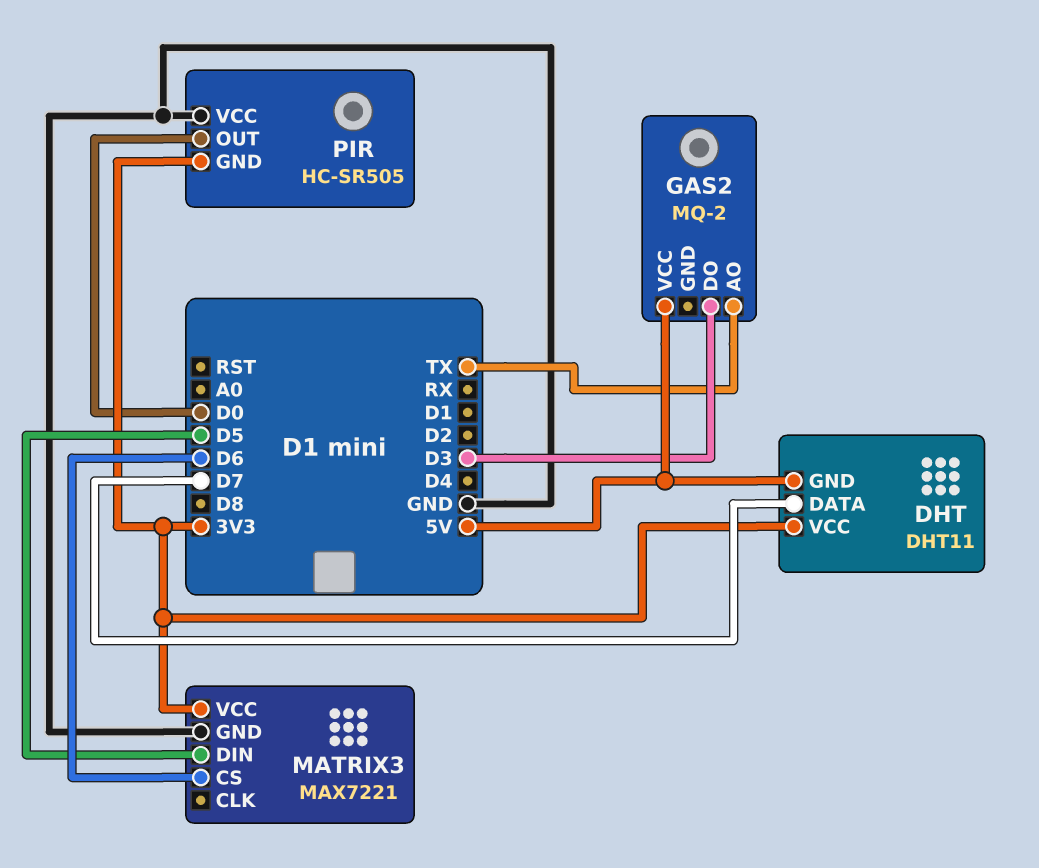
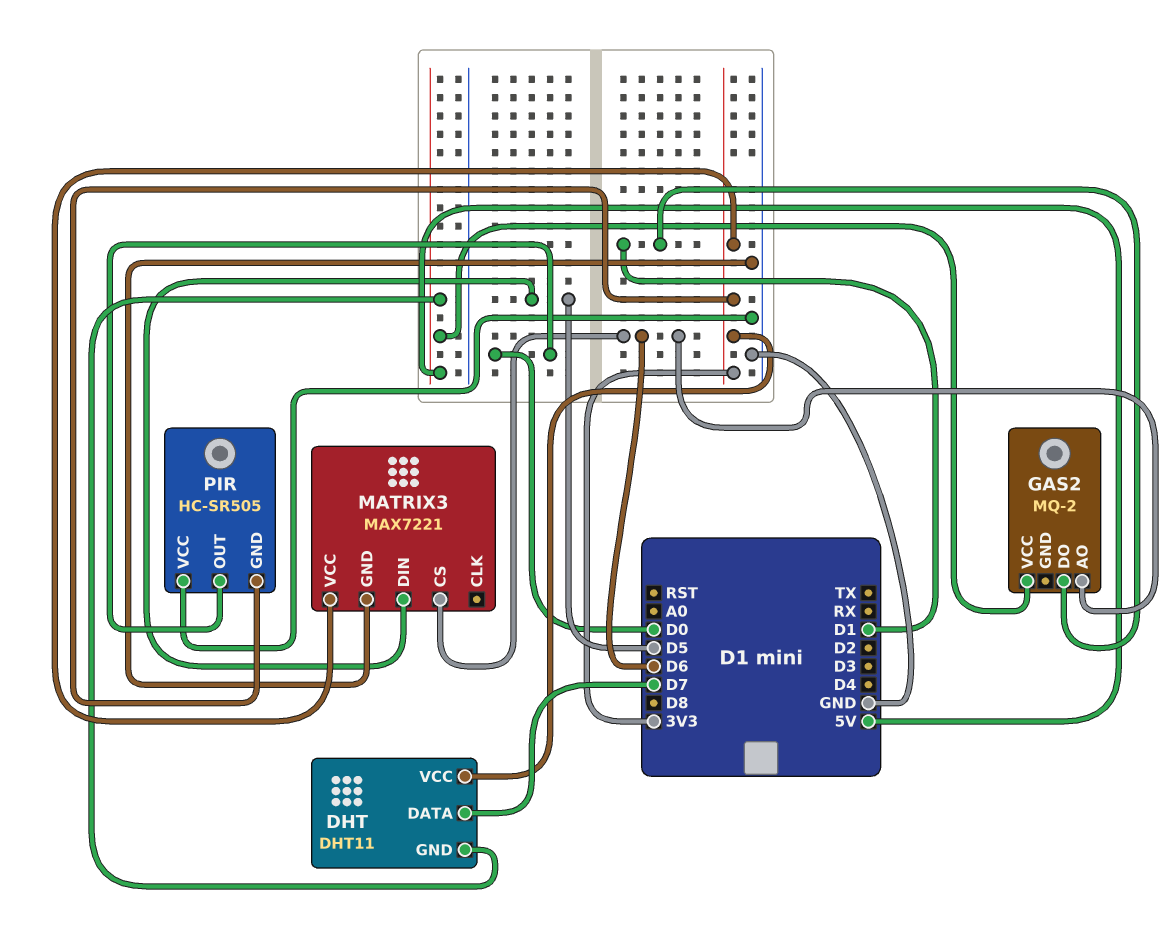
GAS2 pin AO: TX -> D6
GAS2 pin DO: D3 -> D1

